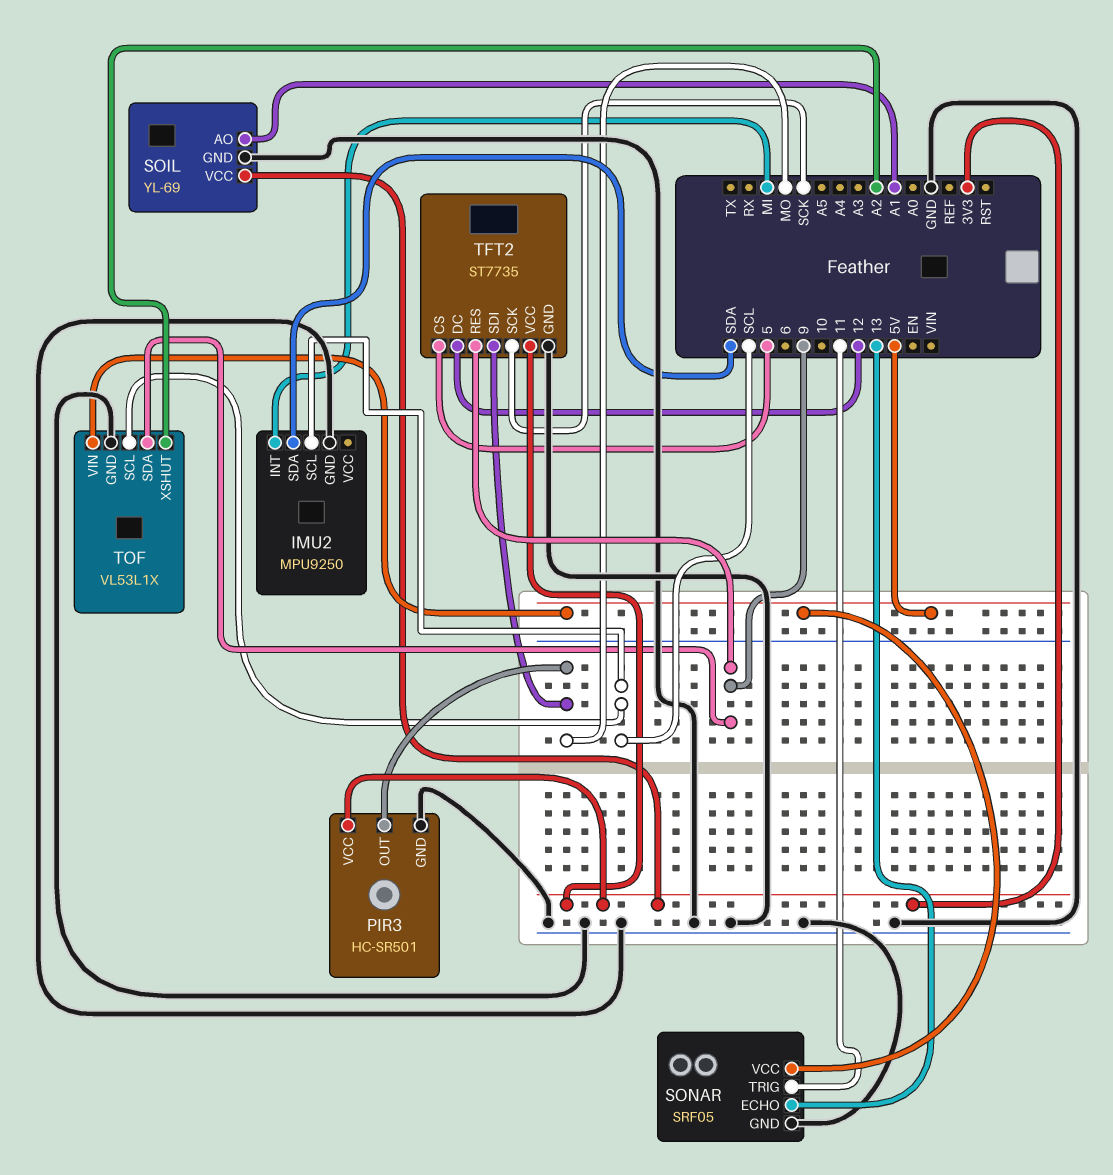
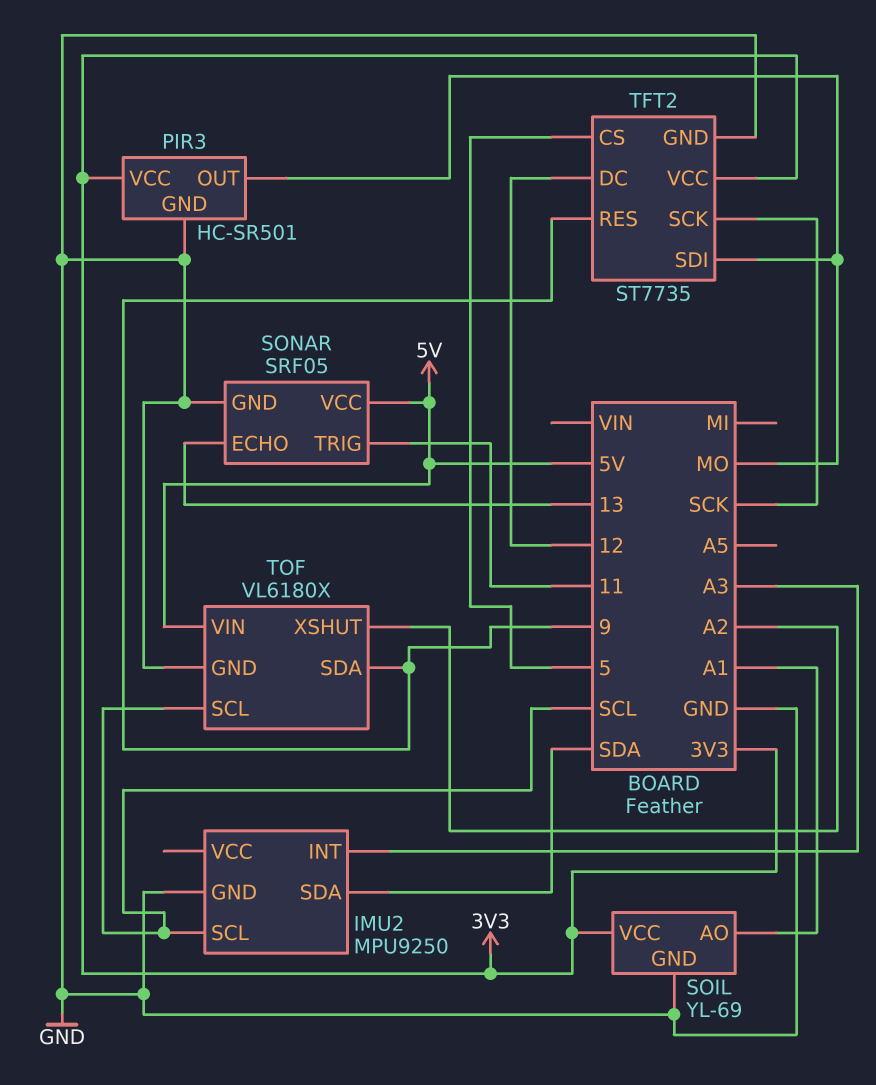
IMU2 pin INT: MI -> A3
TOF: VL53L1X -> VL6180X

